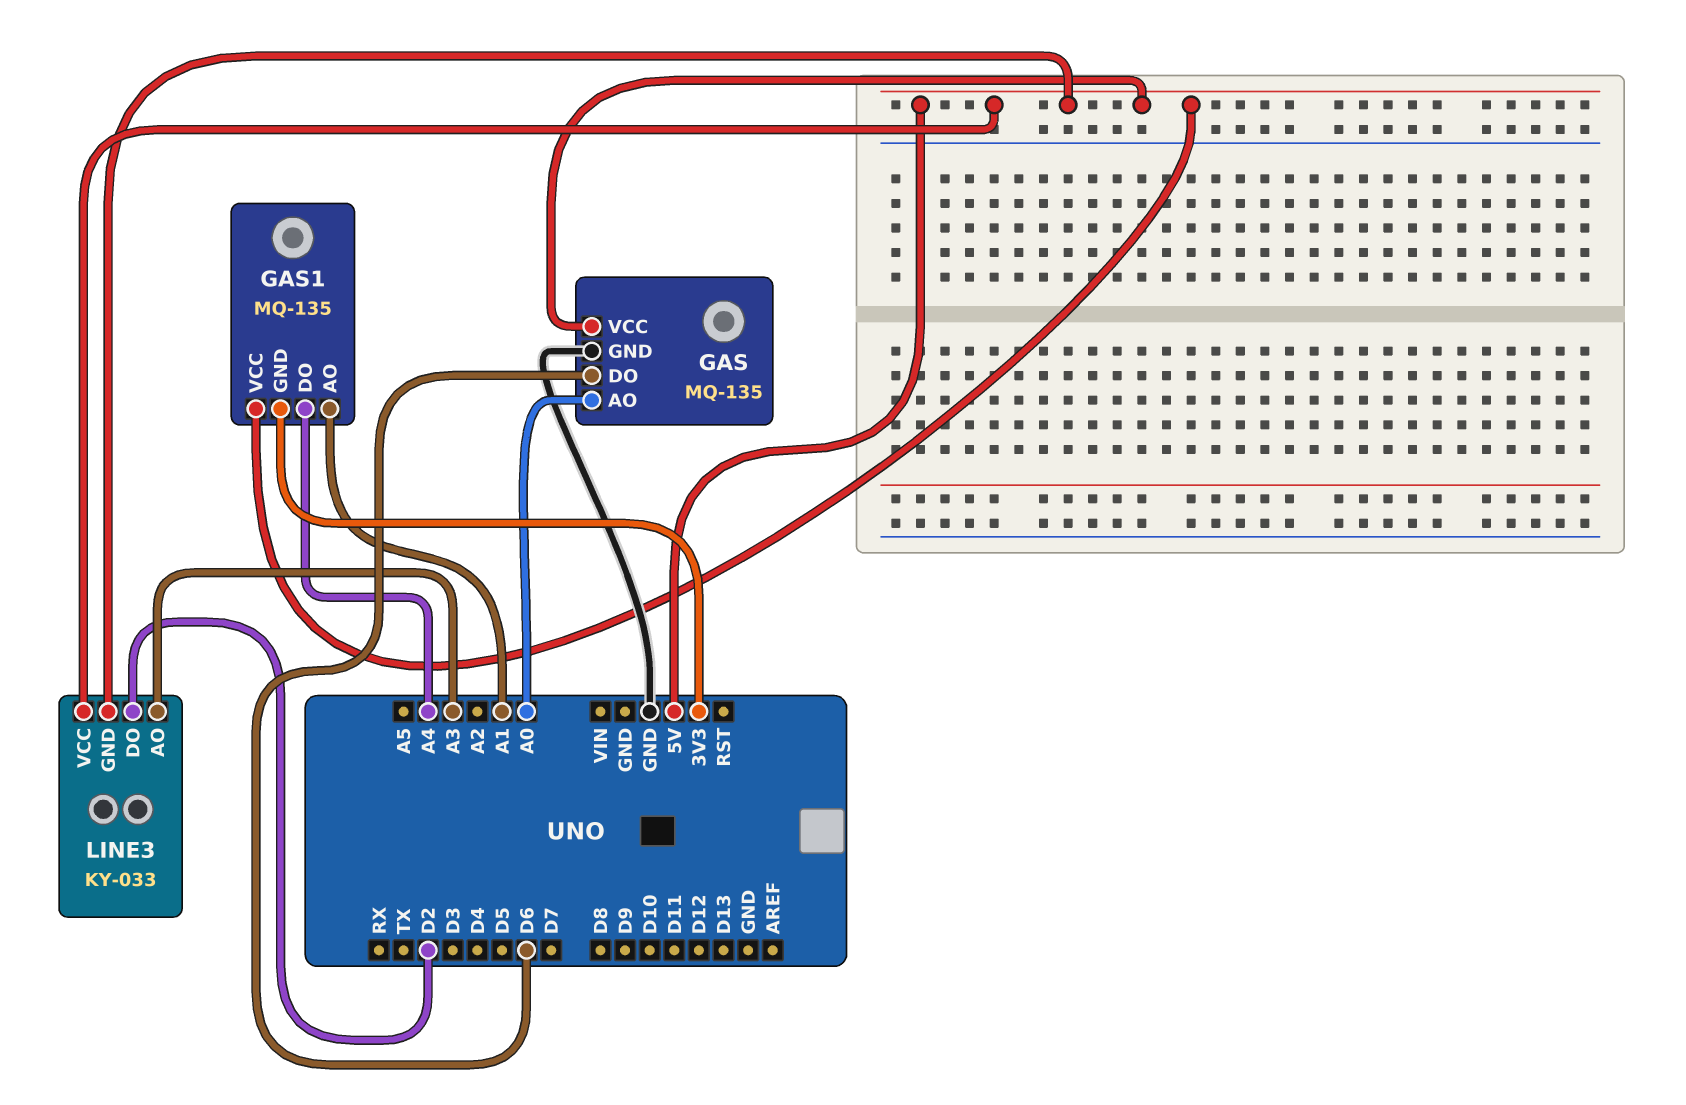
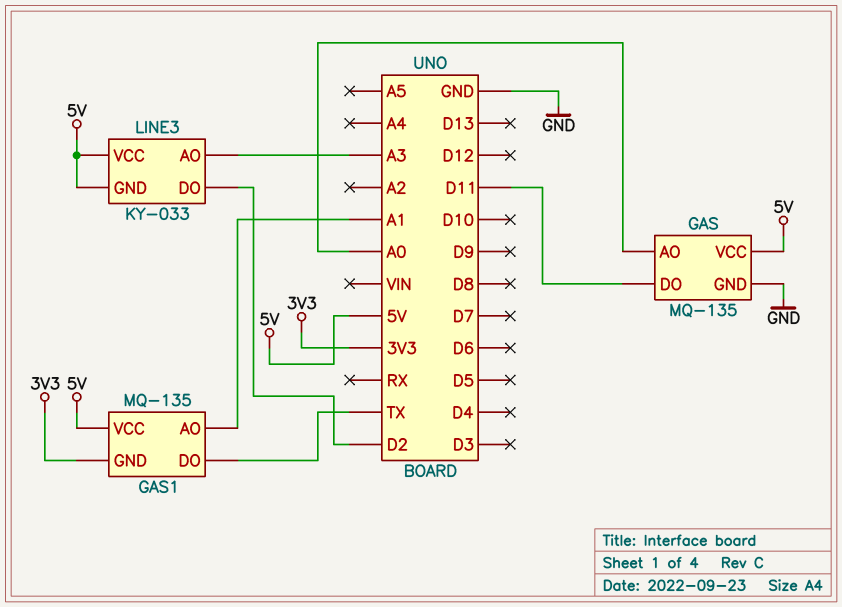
GAS pin DO: D6 -> D11
GAS1 pin DO: A4 -> TX

